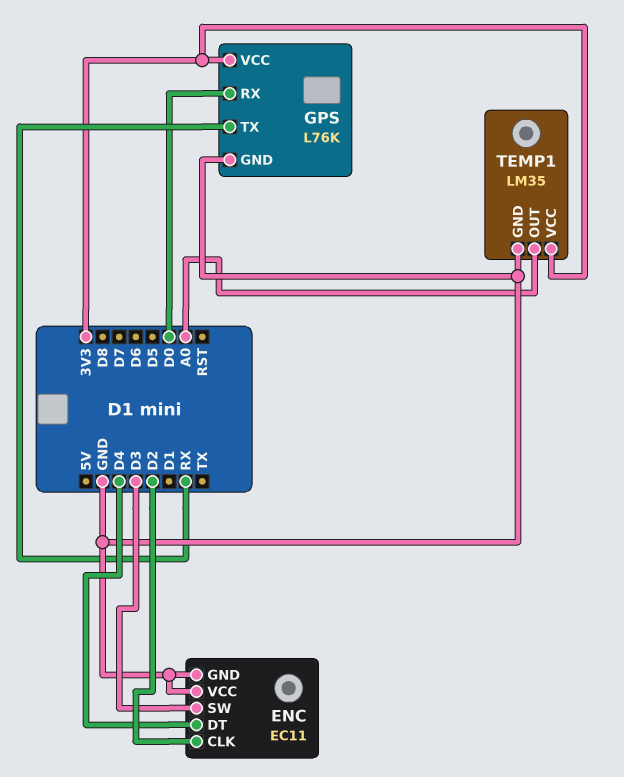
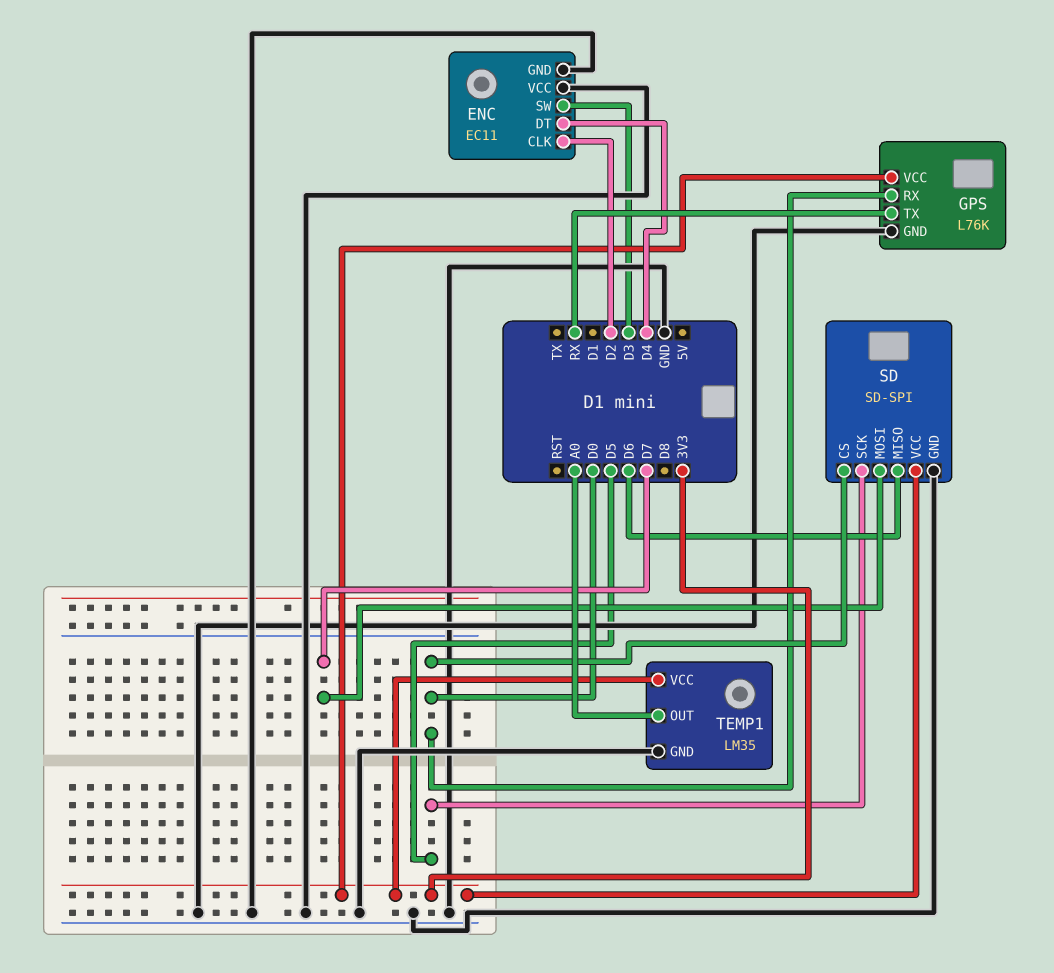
SD: none -> SD-SPI
SD pin CS: none -> D0
SD pin GND: none -> GND
SD pin MISO: none -> D6
SD pin MOSI: none -> D7
SD pin SCK: none -> D5
SD pin VCC: none -> 3V3

